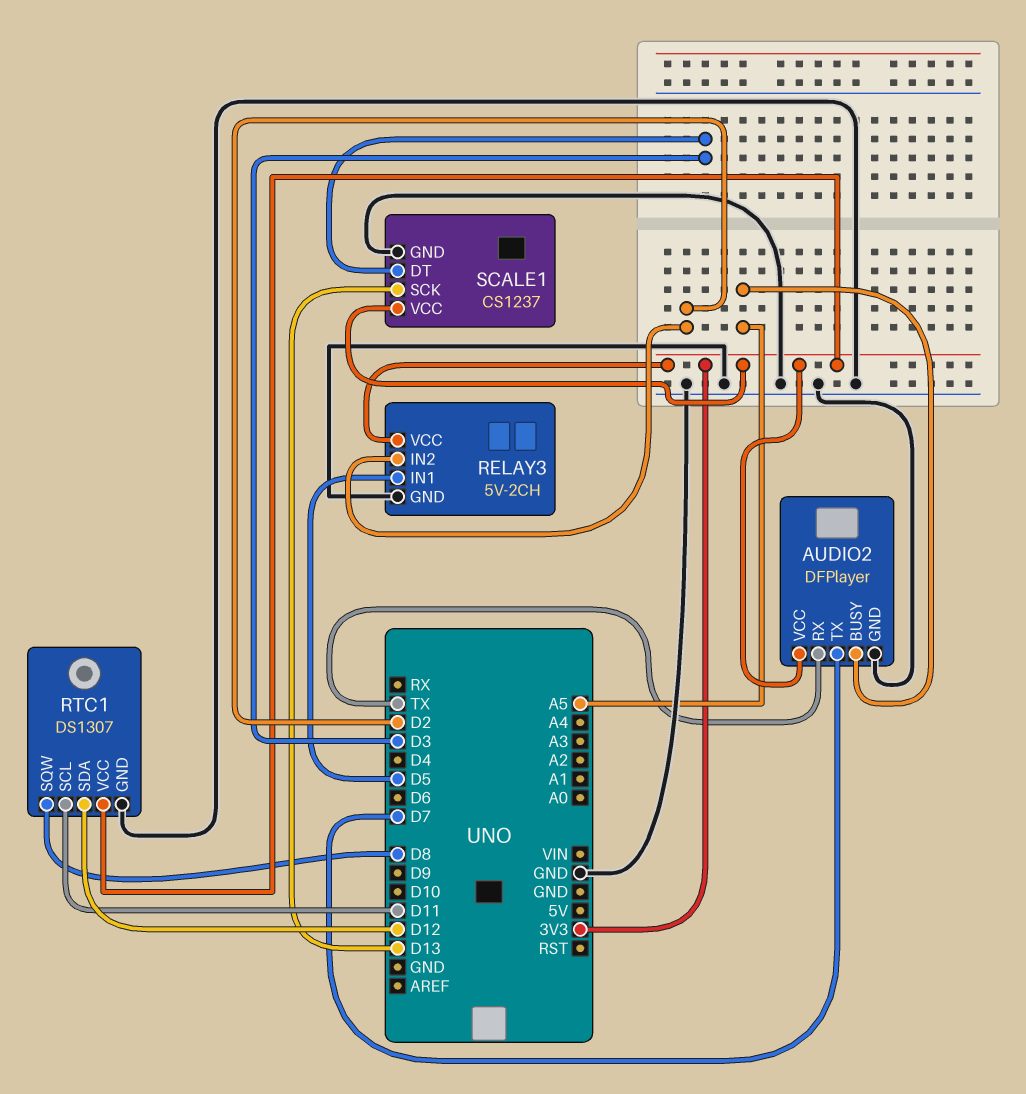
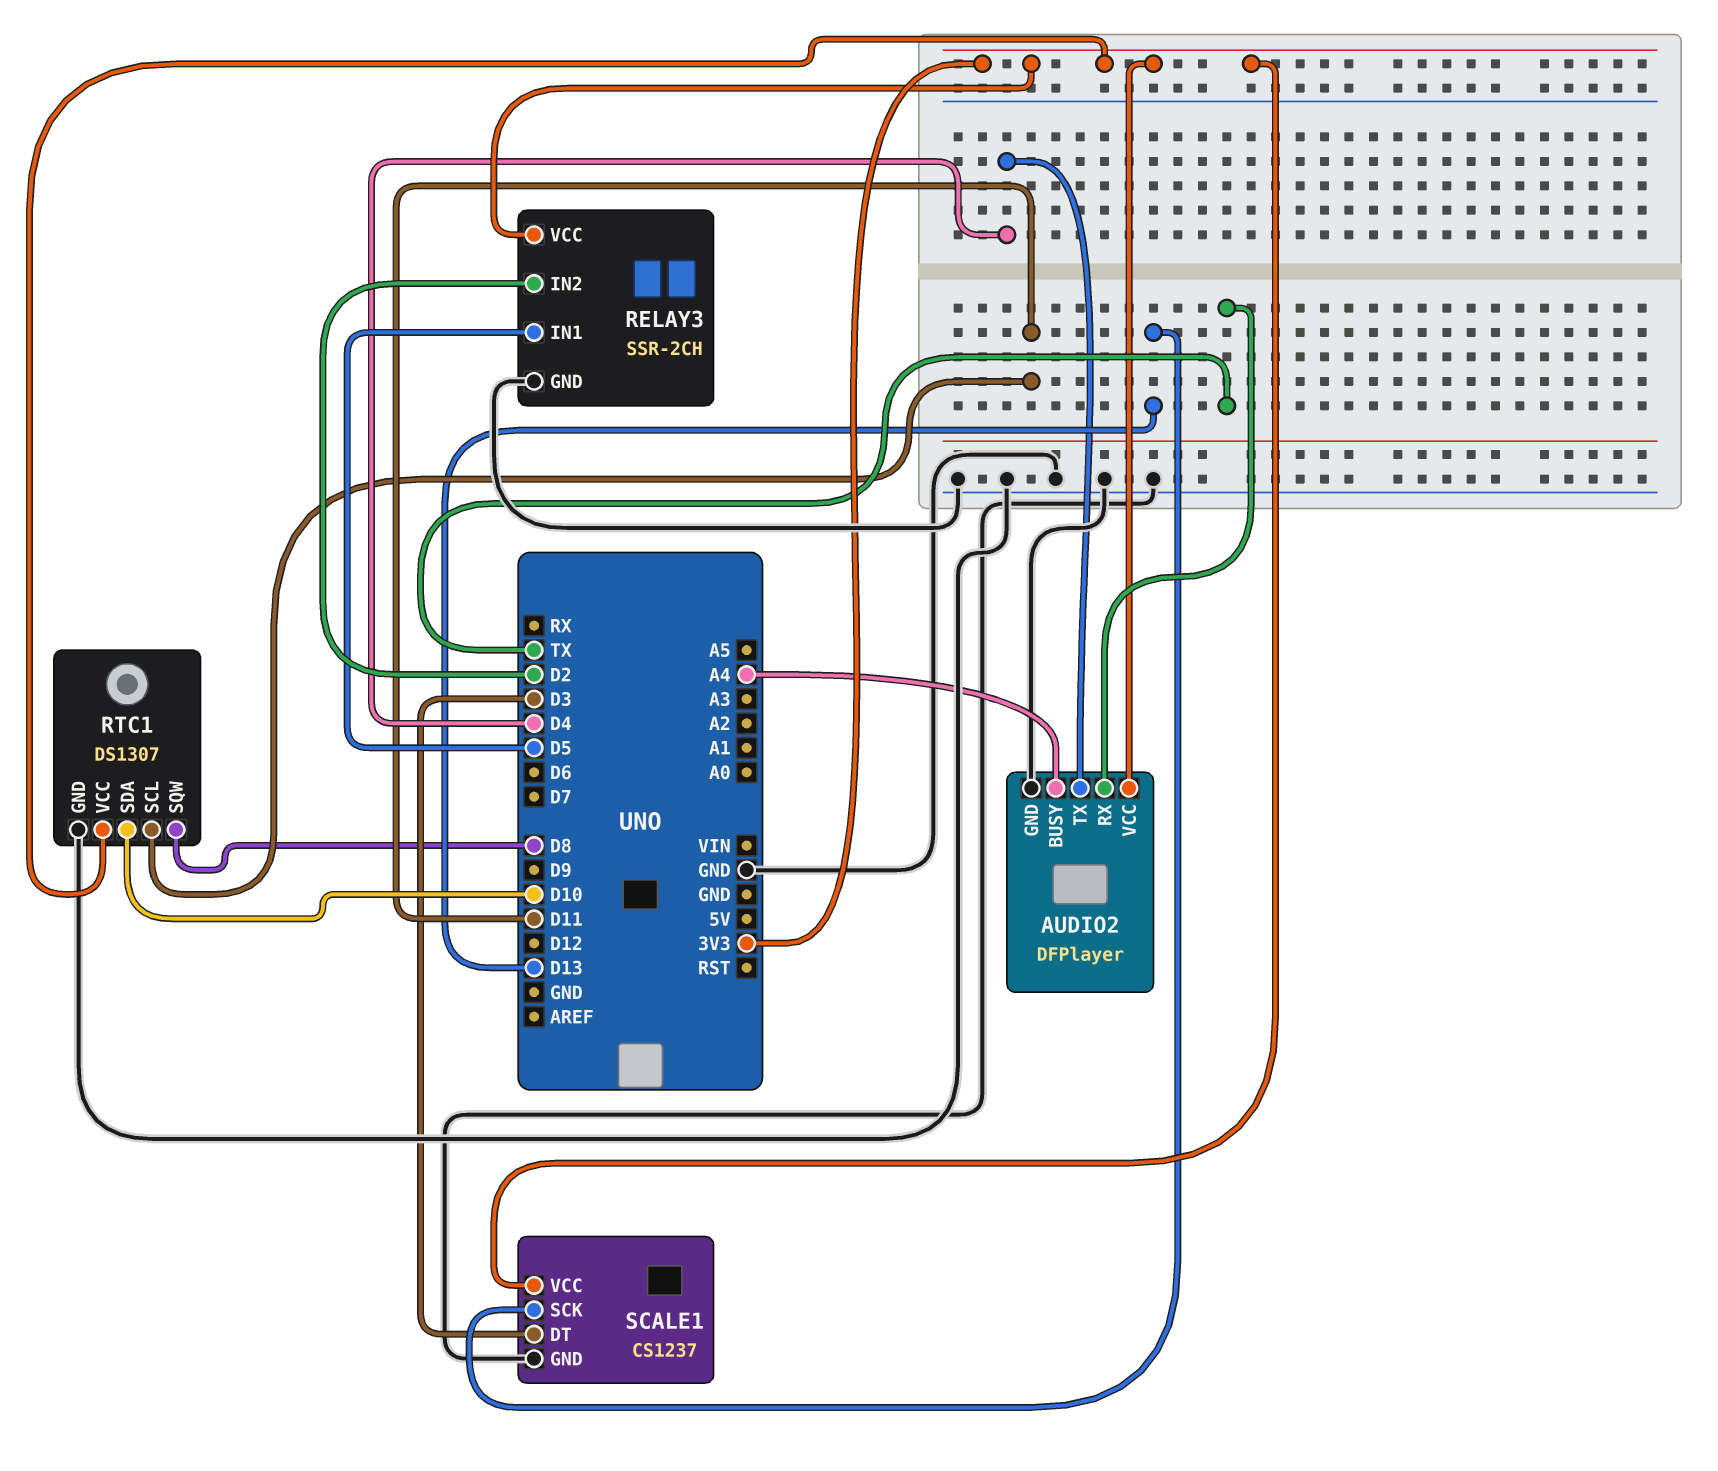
AUDIO2 pin BUSY: A5 -> A4
AUDIO2 pin TX: D7 -> D4
RELAY3: 5V-2CH -> SSR-2CH
RTC1 pin SDA: D12 -> D10

